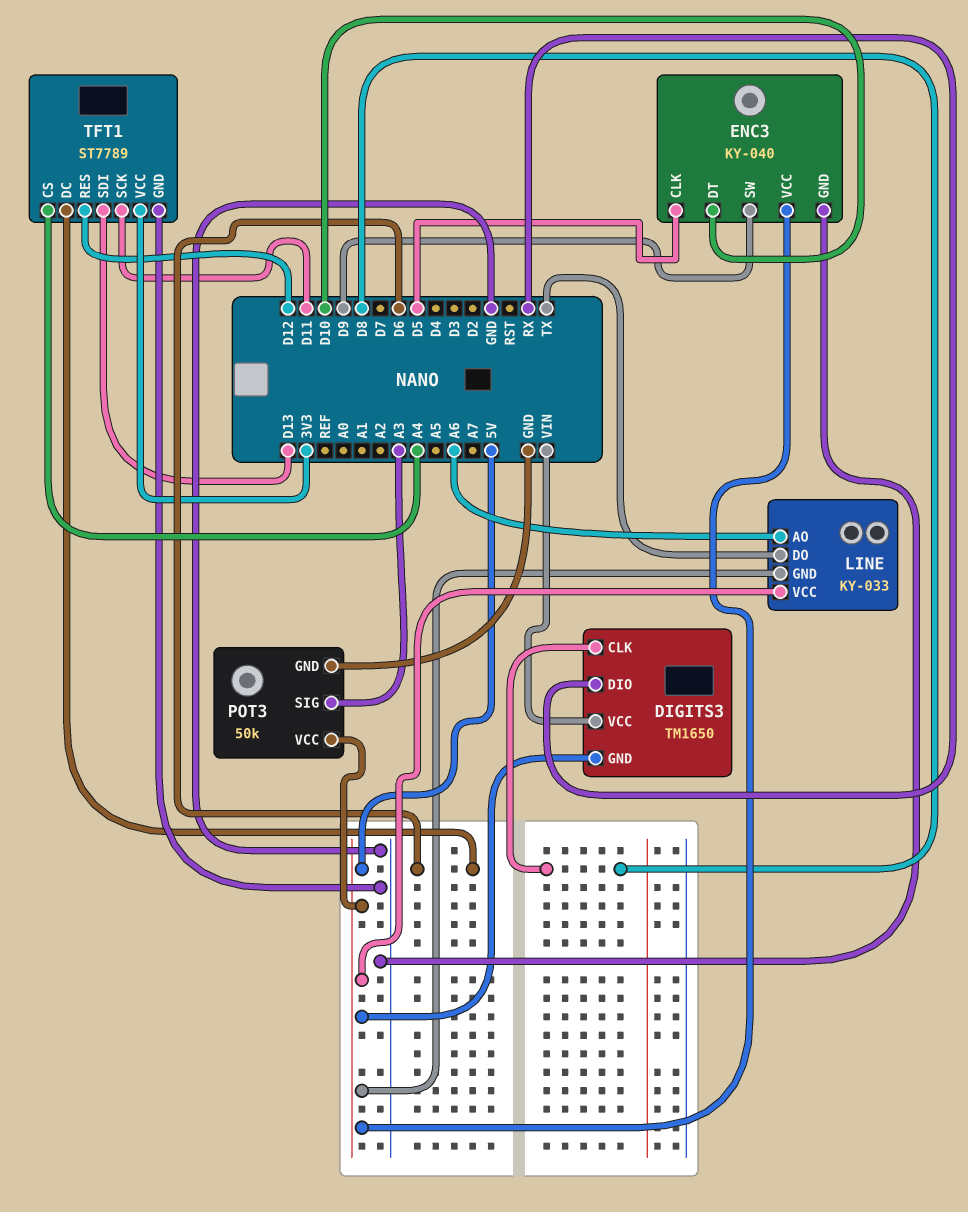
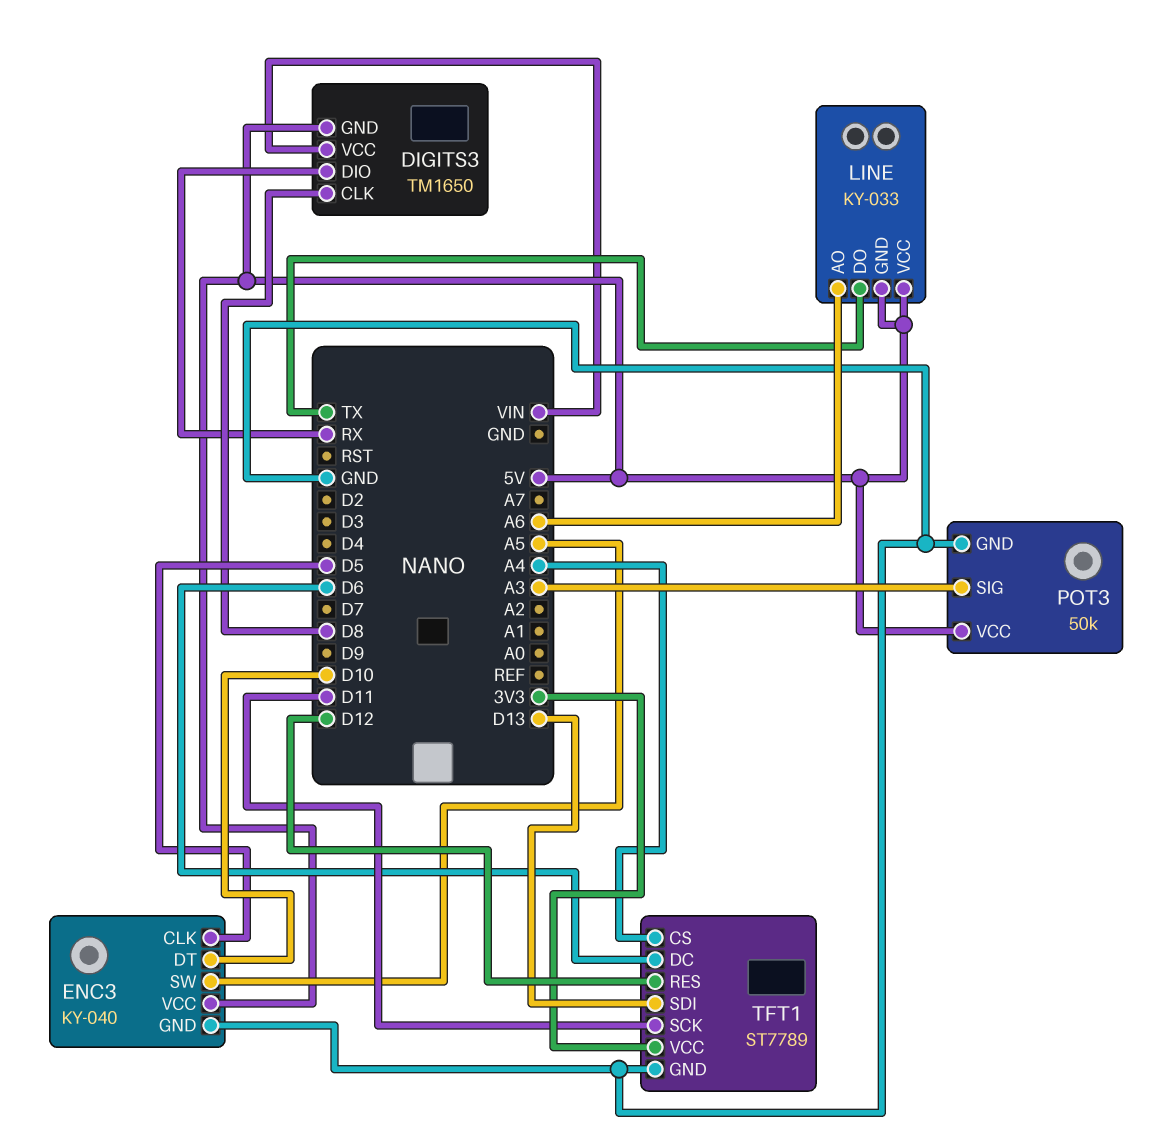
ENC3 pin SW: D9 -> A5

